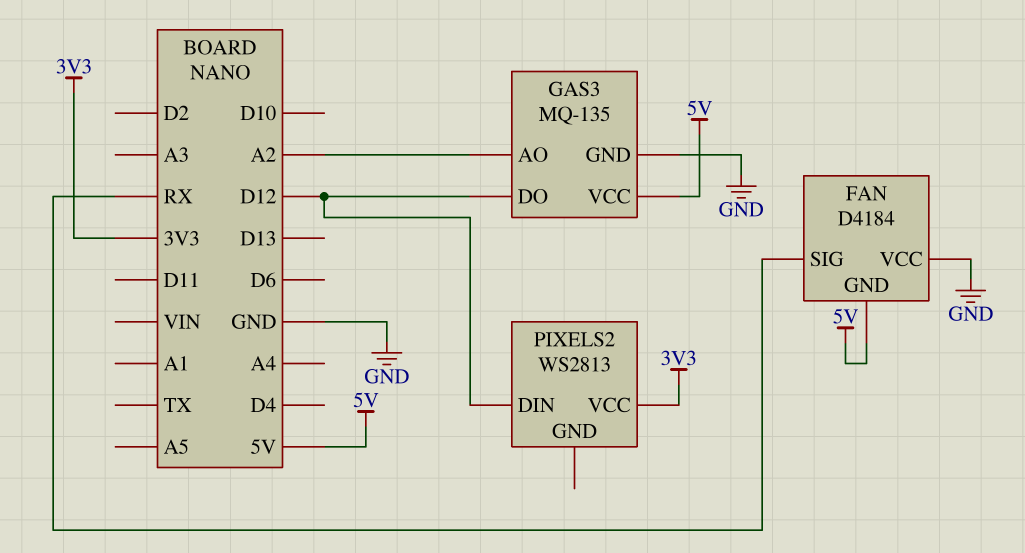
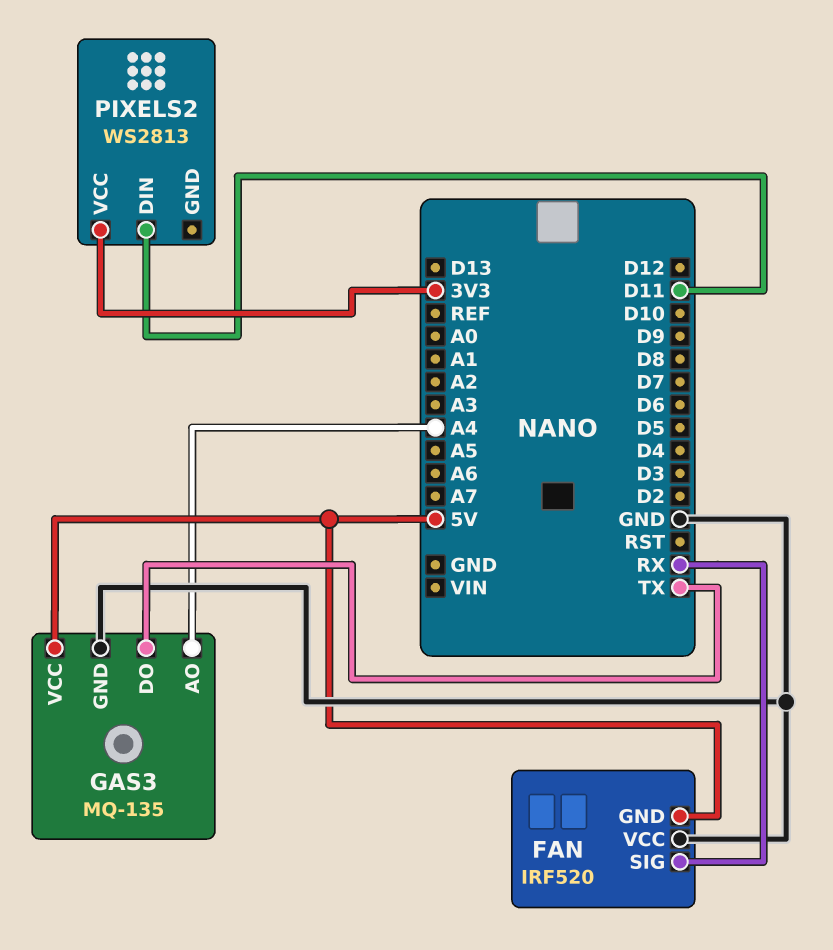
FAN: D4184 -> IRF520
GAS3 pin AO: A2 -> A4
GAS3 pin DO: D12 -> TX
PIXELS2 pin DIN: D12 -> D11

